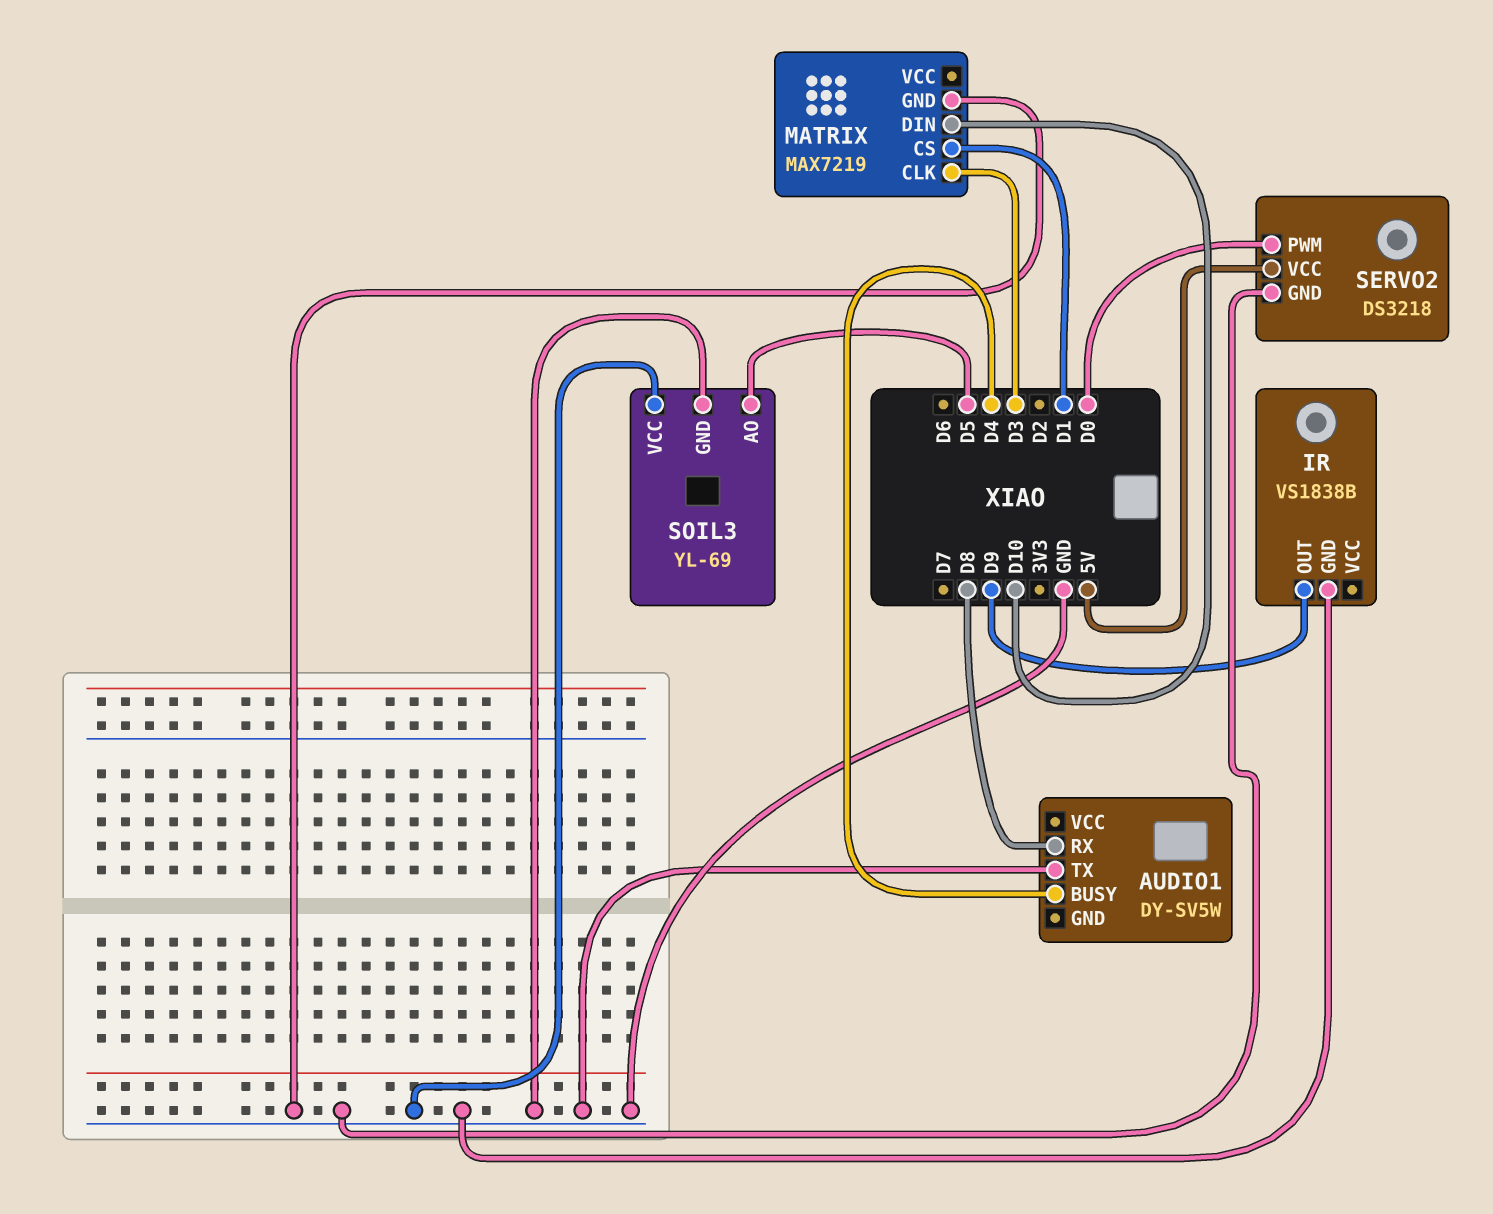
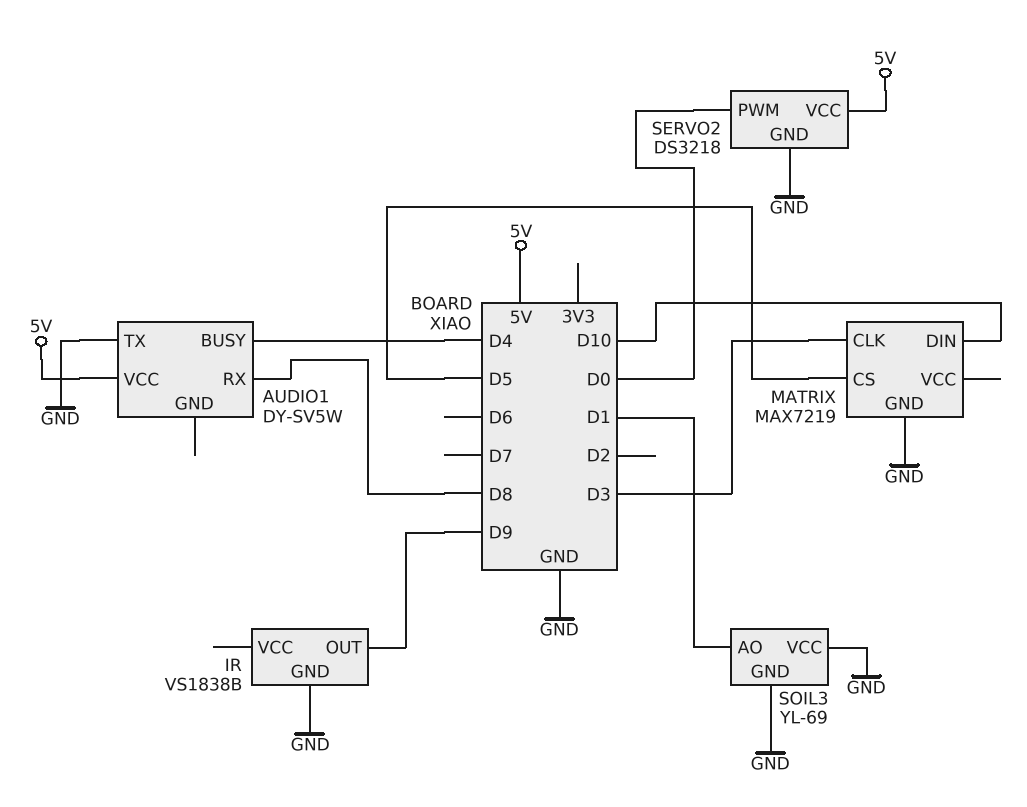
AUDIO1 pin VCC: none -> 5V
MATRIX pin CS: D1 -> D5
SOIL3 pin AO: D5 -> D1

